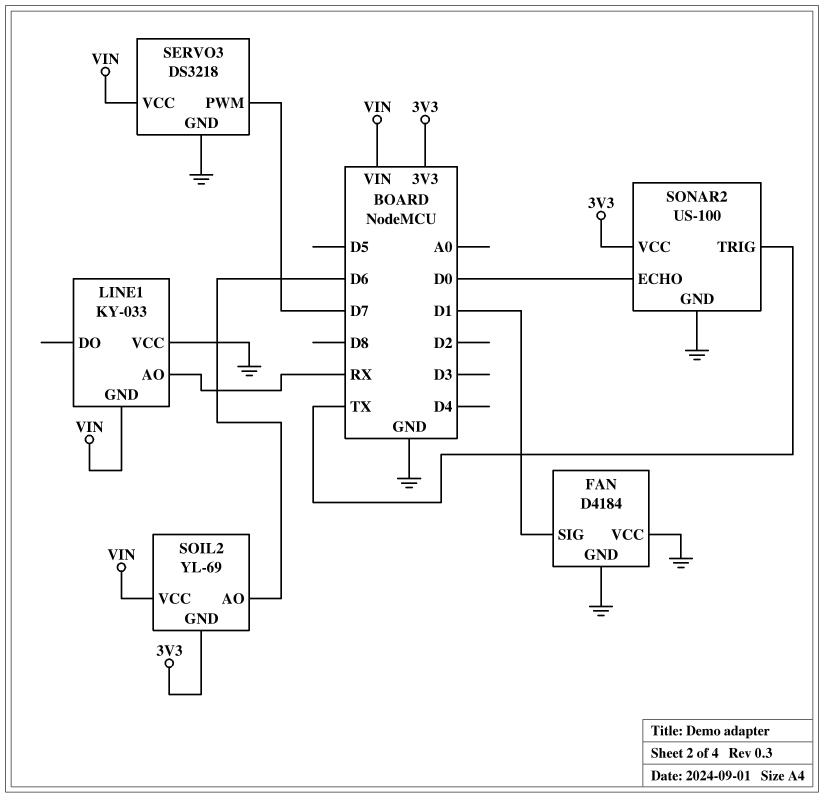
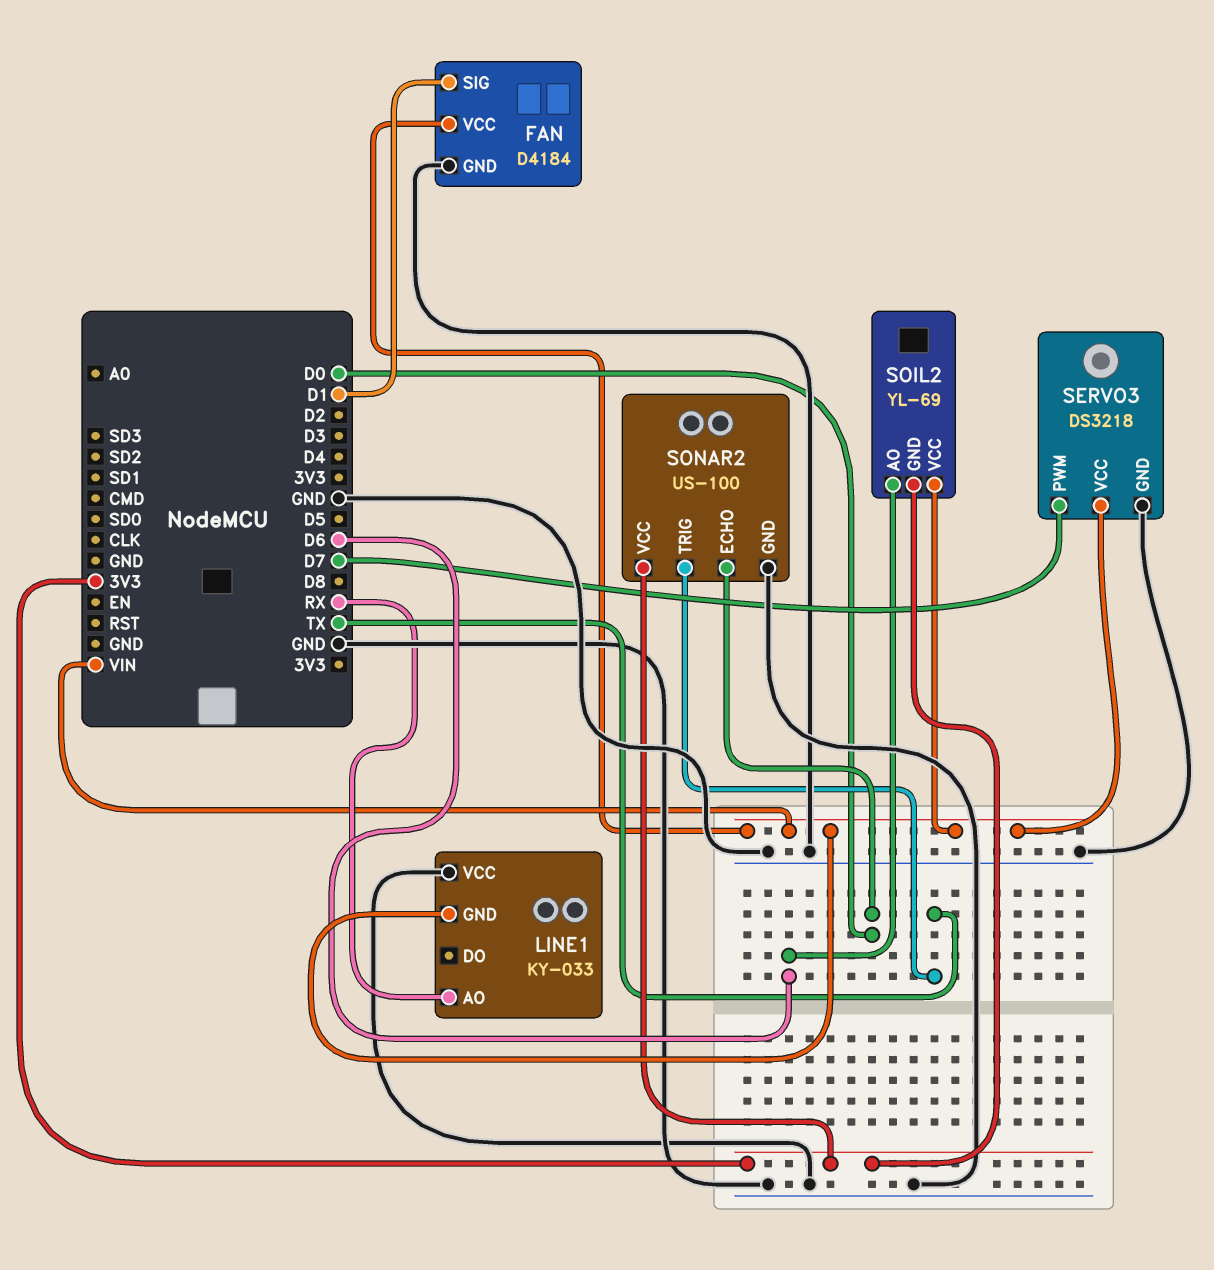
FAN pin VCC: GND -> VIN

